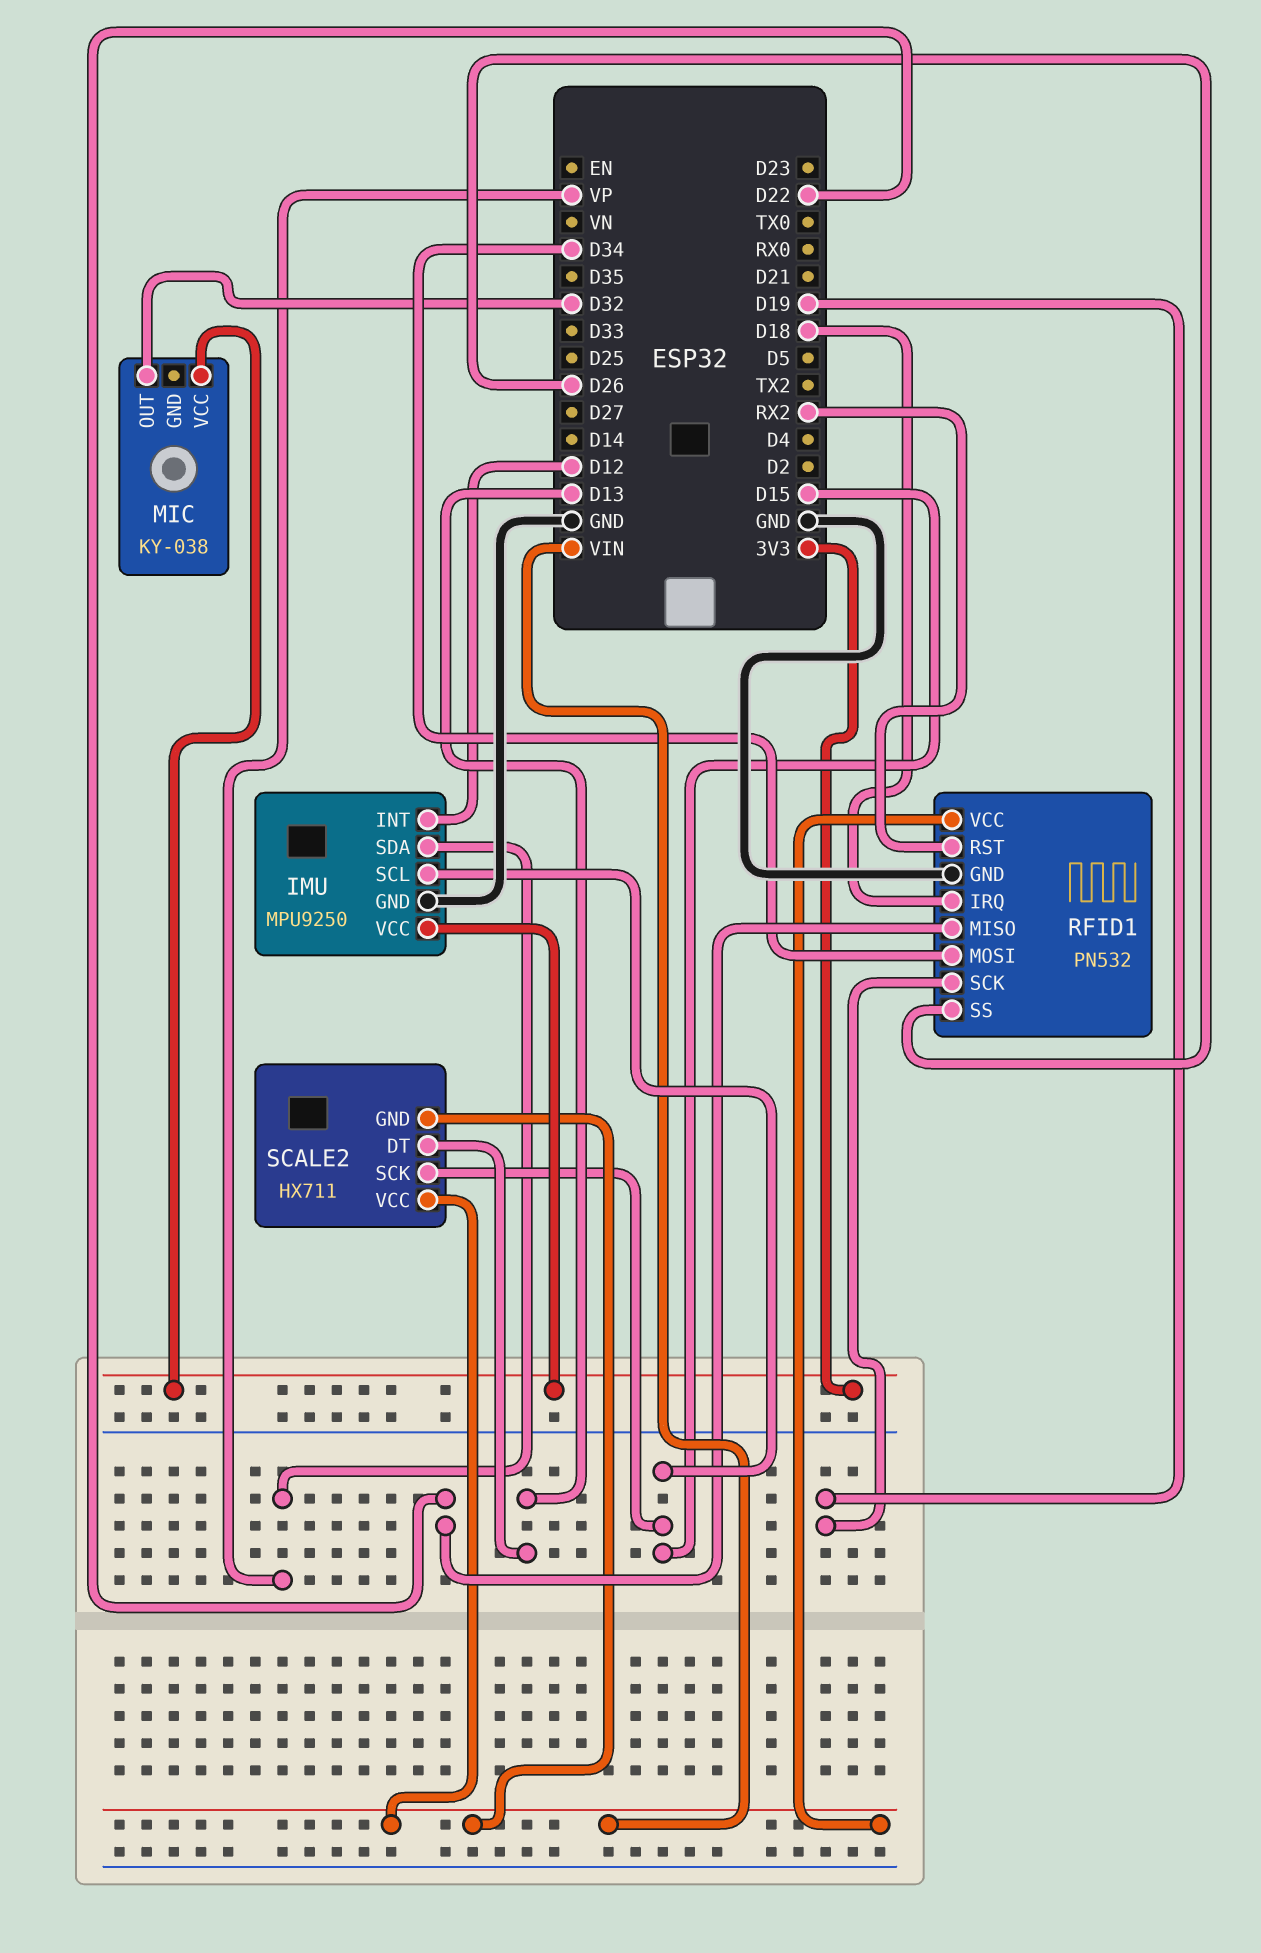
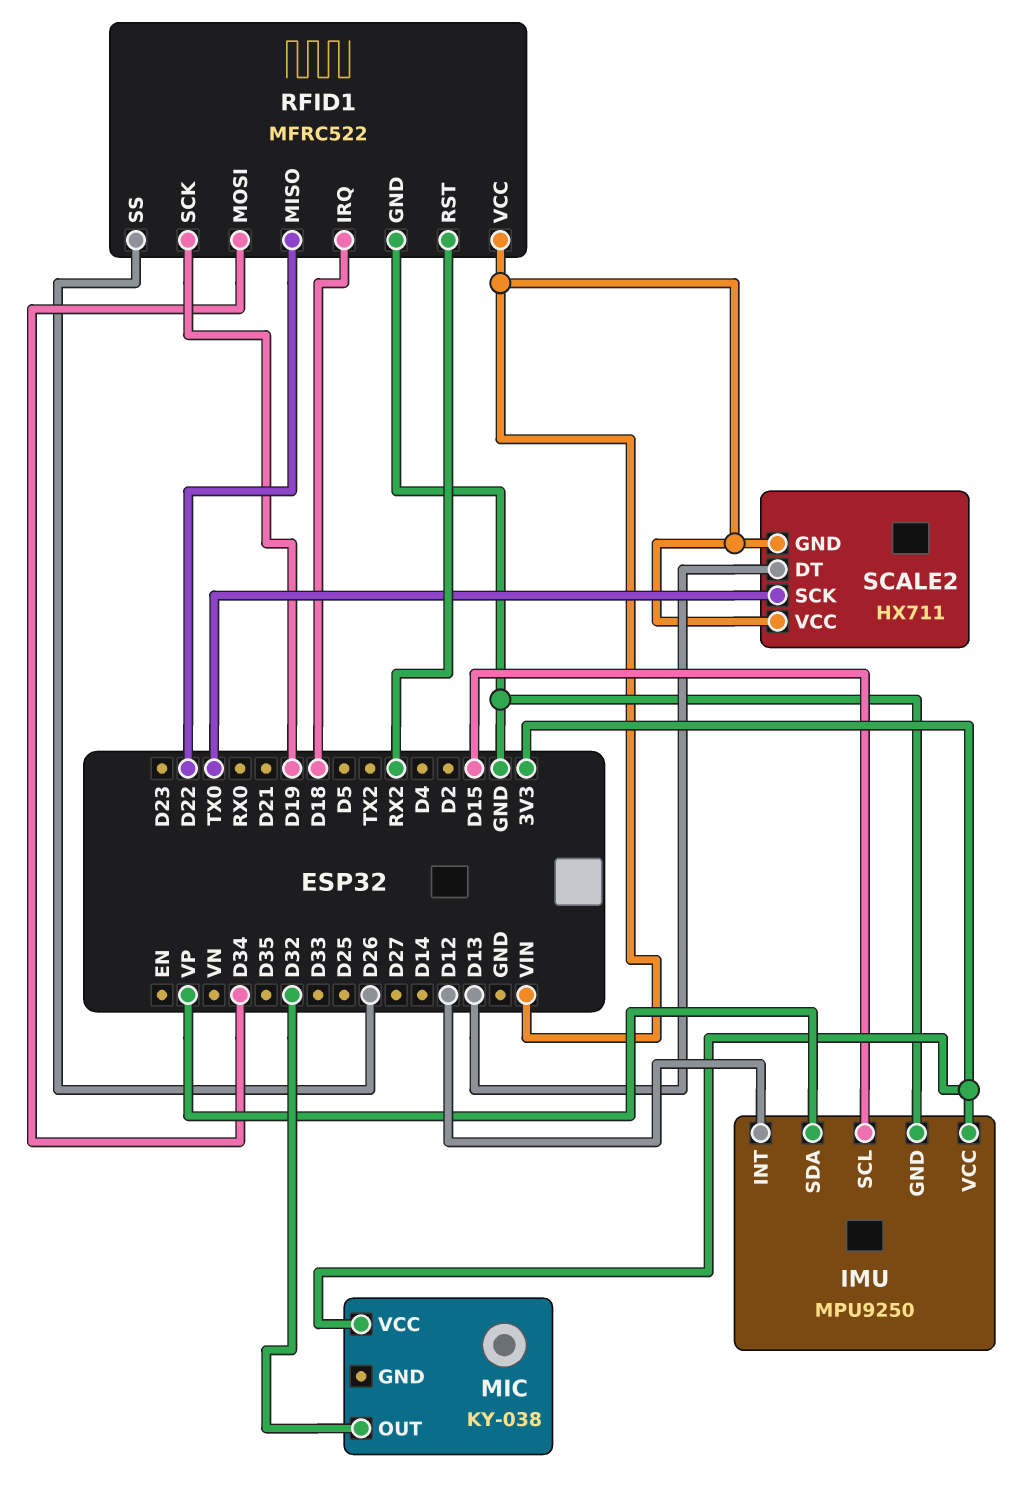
RFID1: PN532 -> MFRC522
SCALE2 pin SCK: D15 -> TX0

